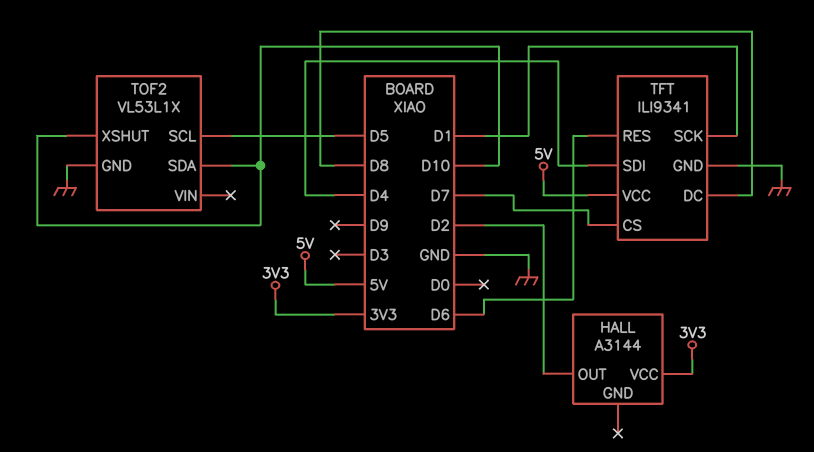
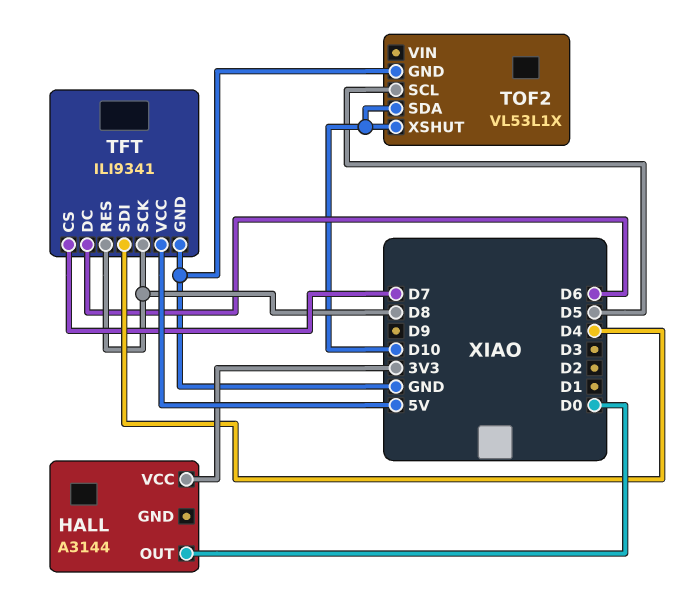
HALL pin OUT: D2 -> D0
TFT pin DC: D8 -> D6
TFT pin RES: D6 -> D8
TFT pin SCK: D1 -> D8

